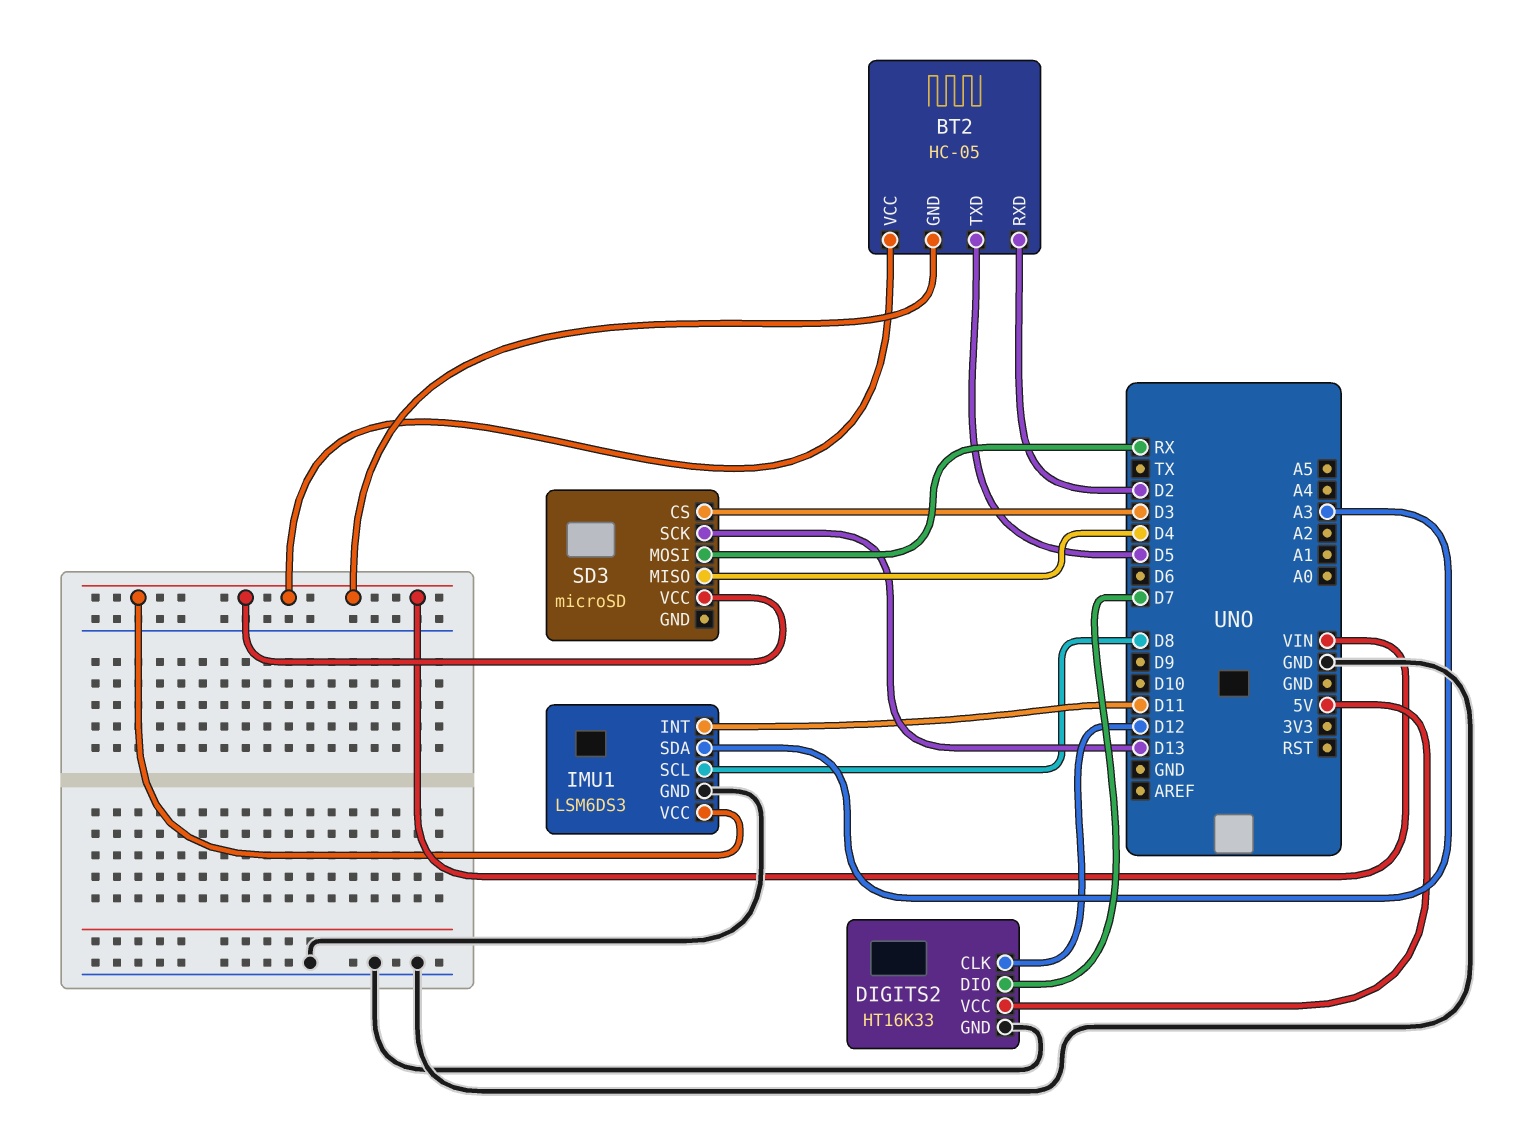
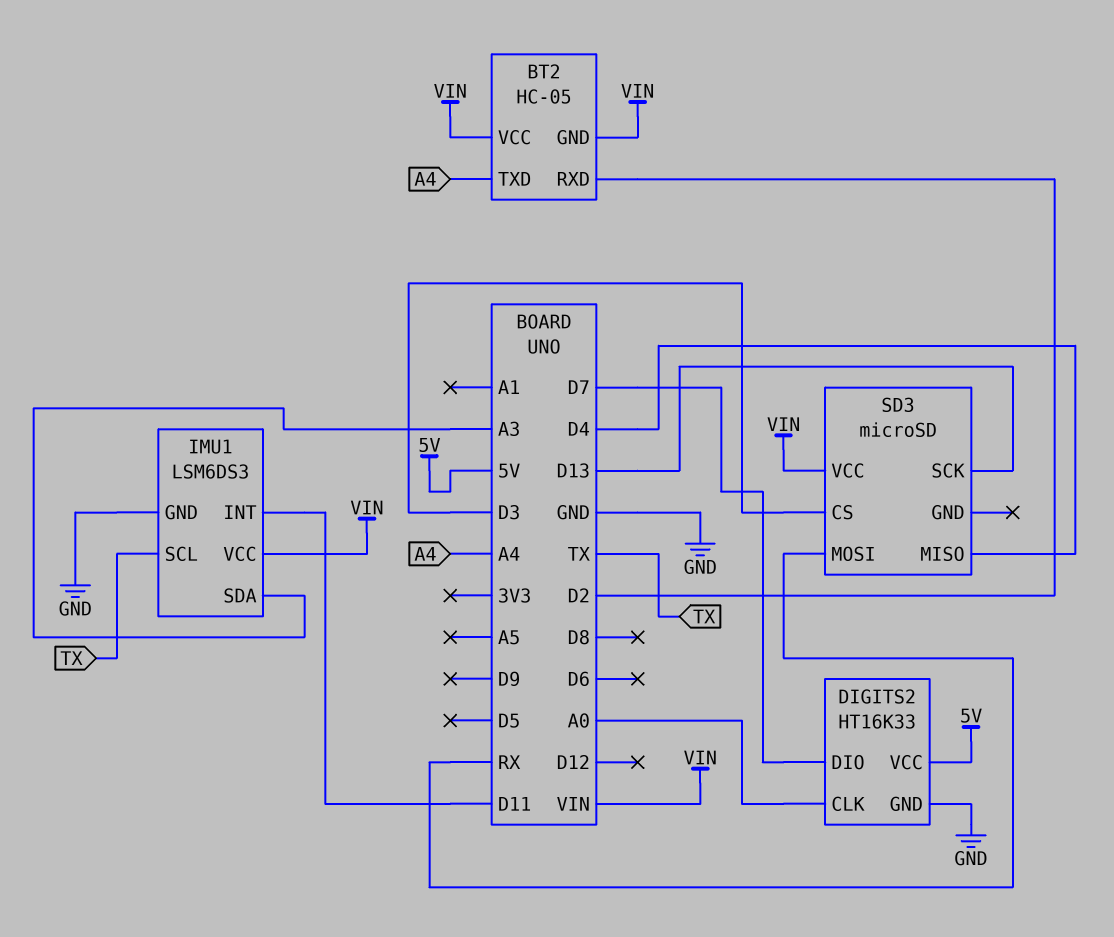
BT2 pin TXD: D5 -> A4
DIGITS2 pin CLK: D12 -> A0
IMU1 pin SCL: D8 -> TX

